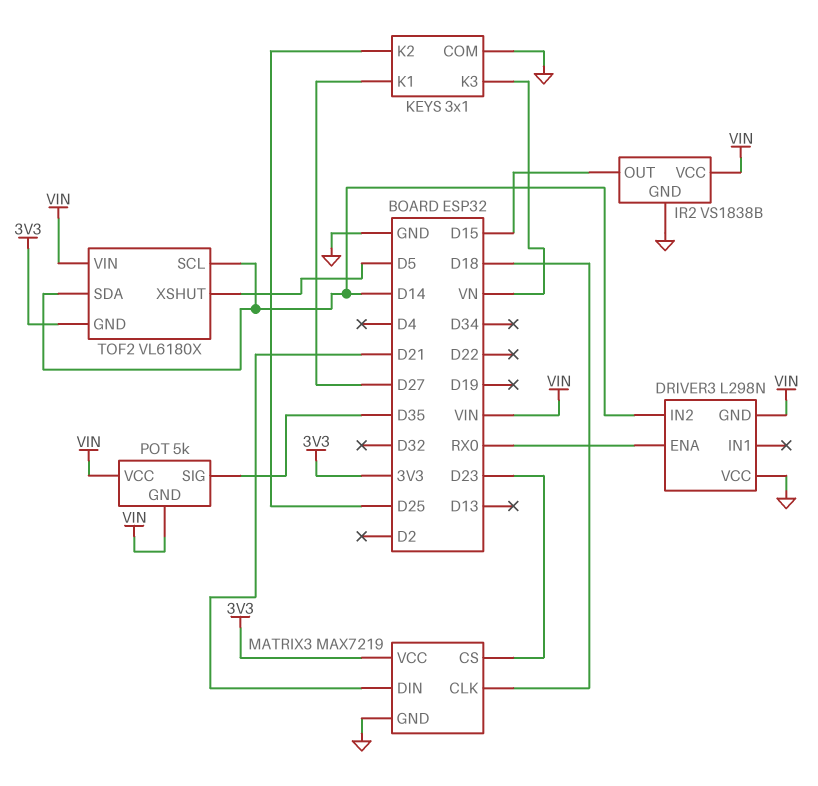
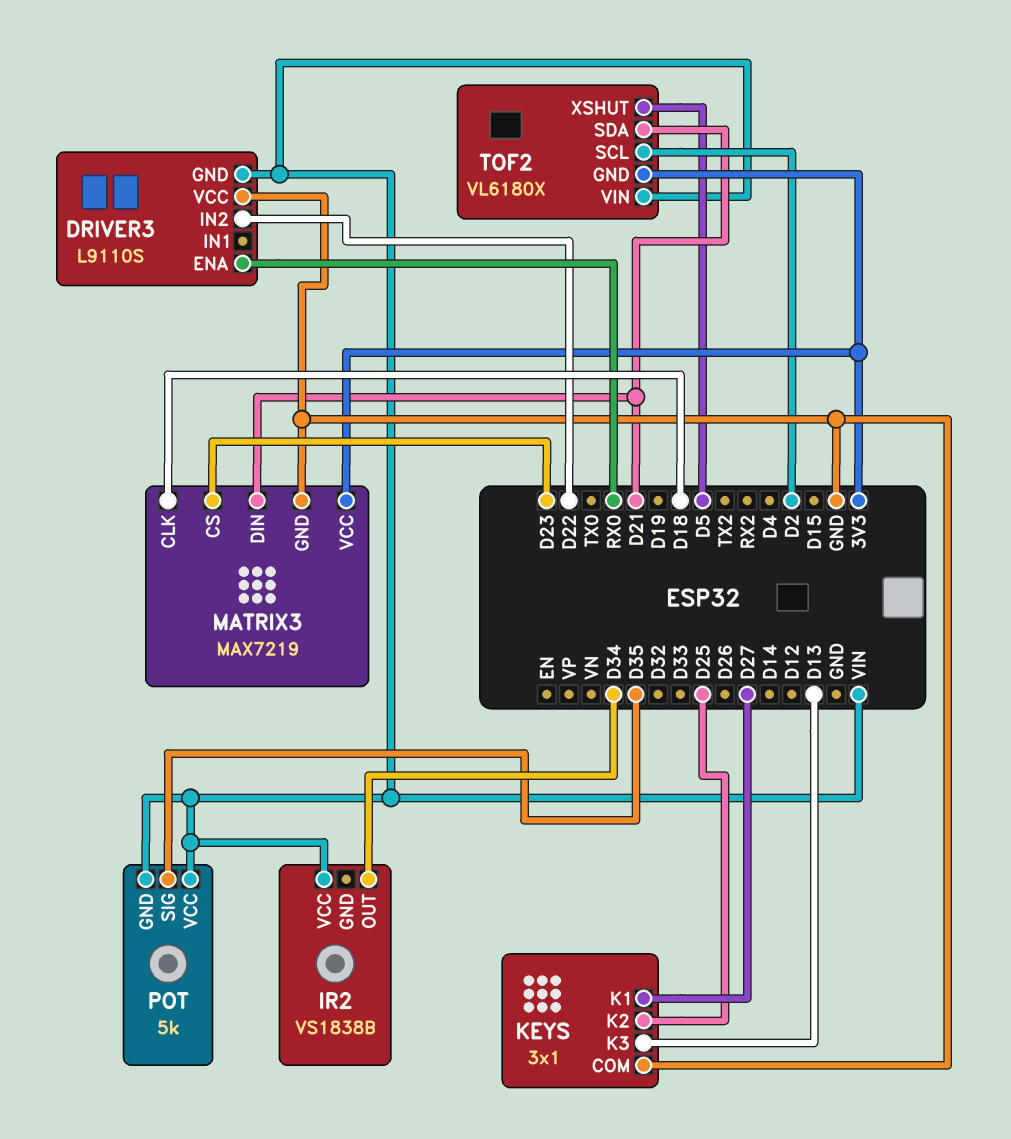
DRIVER3: L298N -> L9110S
DRIVER3 pin IN2: D14 -> D22
IR2 pin GND: GND -> none
IR2 pin OUT: D15 -> D34
KEYS pin K3: VN -> D13
TOF2 pin SCL: D14 -> D2
TOF2 pin SDA: D14 -> D21

